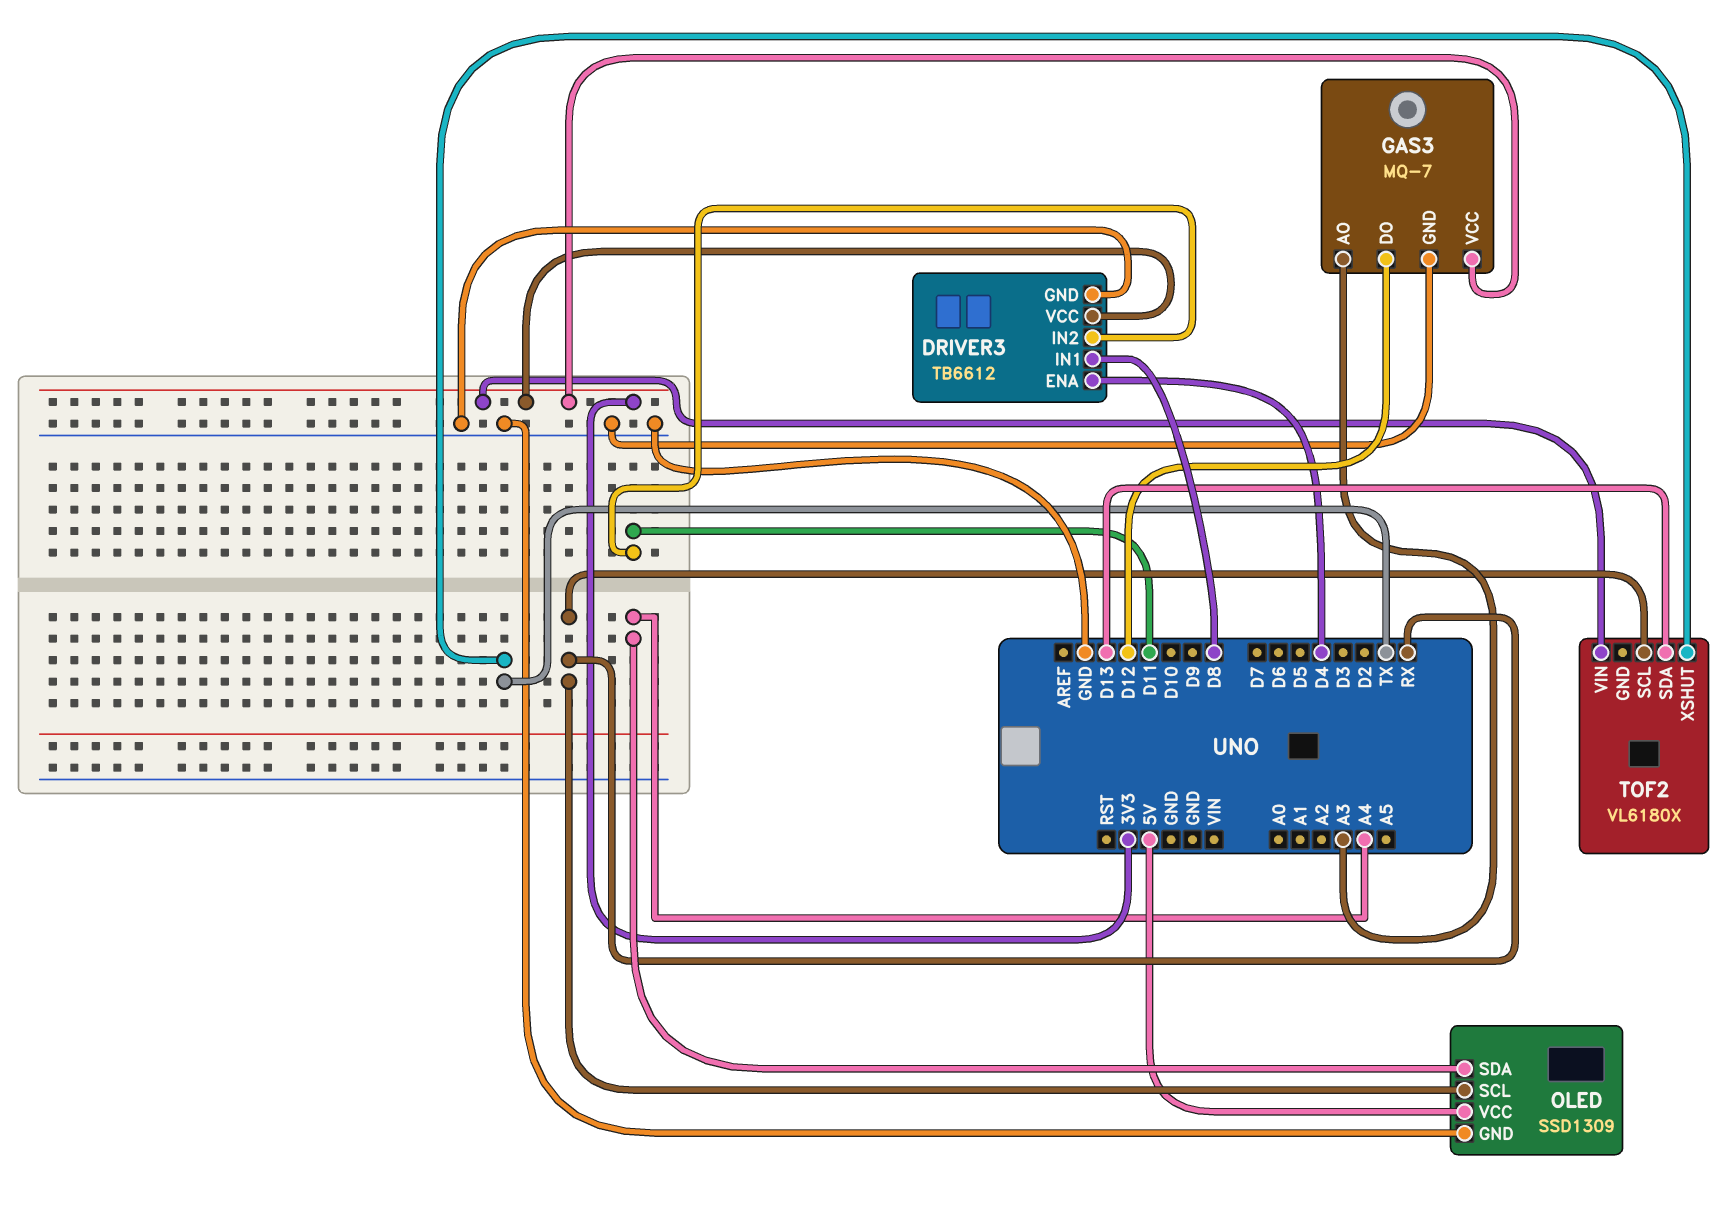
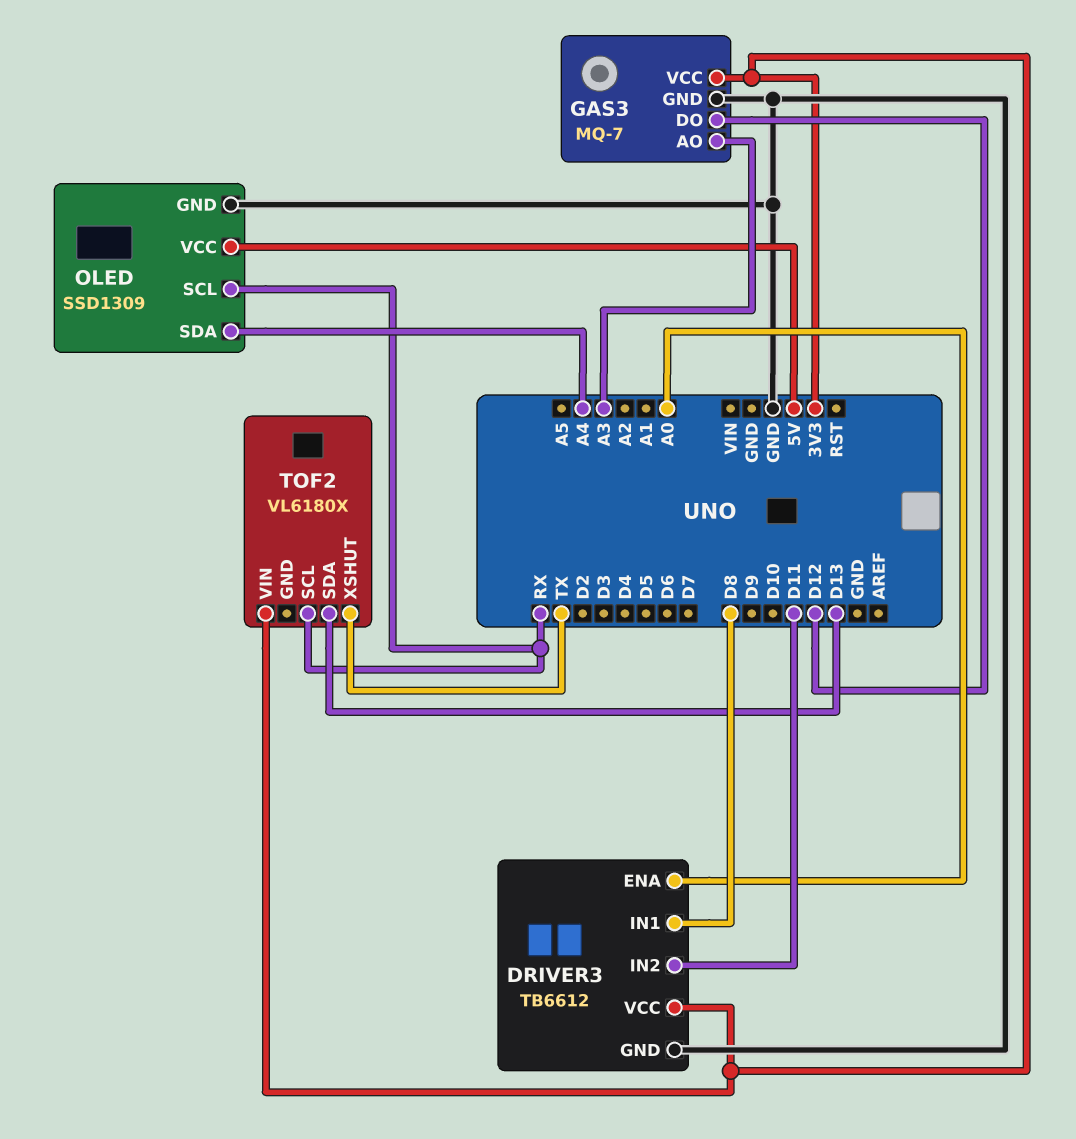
DRIVER3 pin ENA: D4 -> A0

